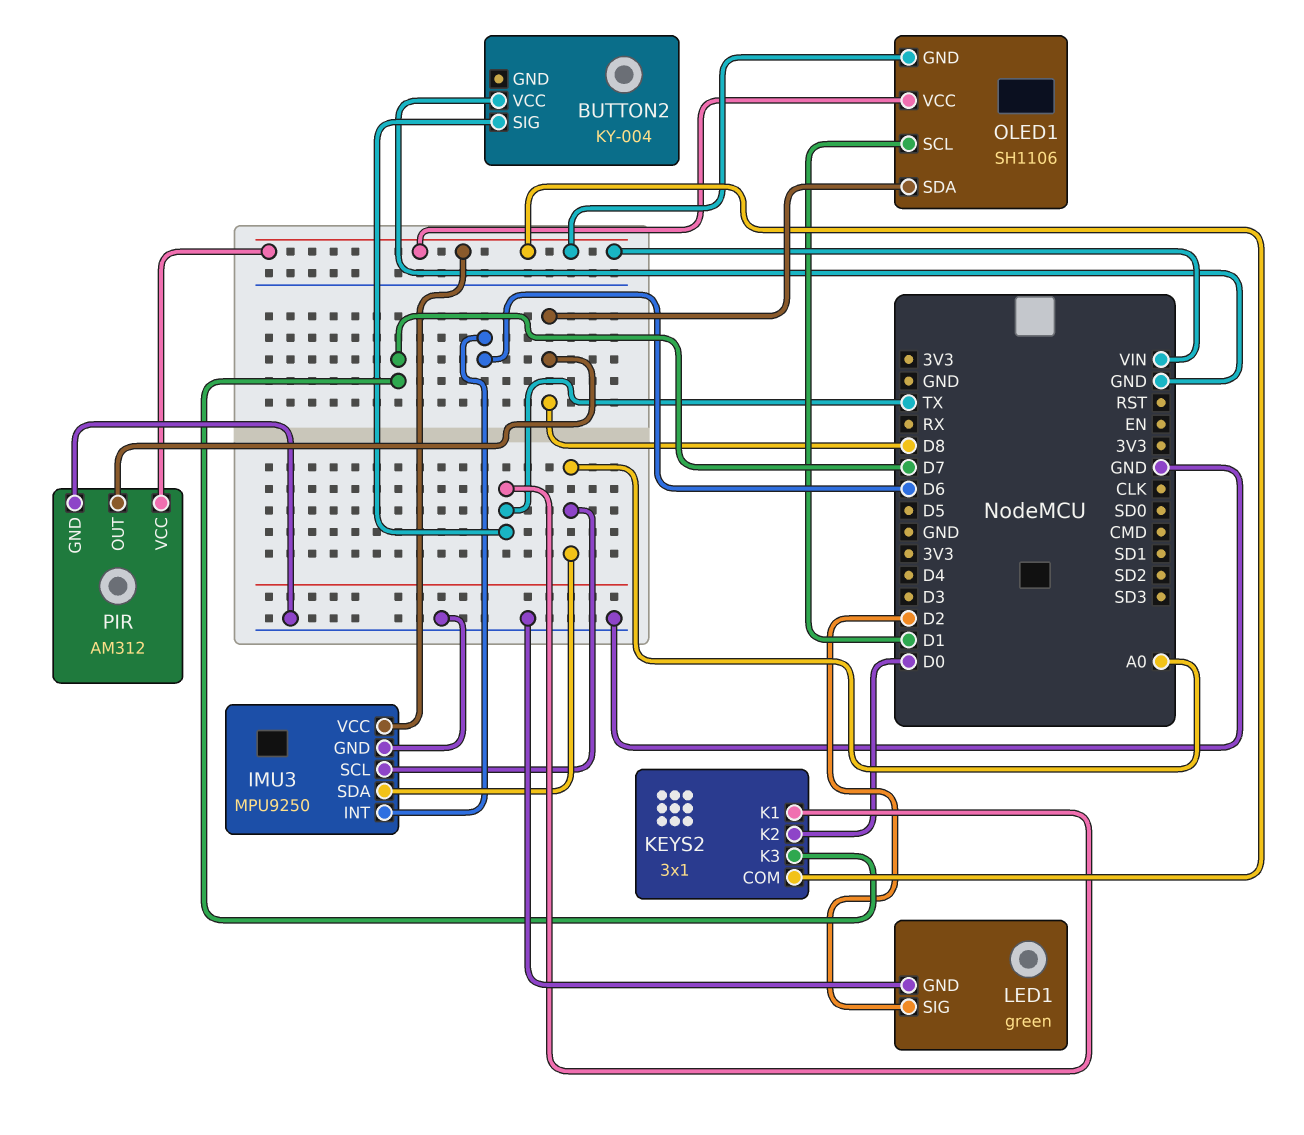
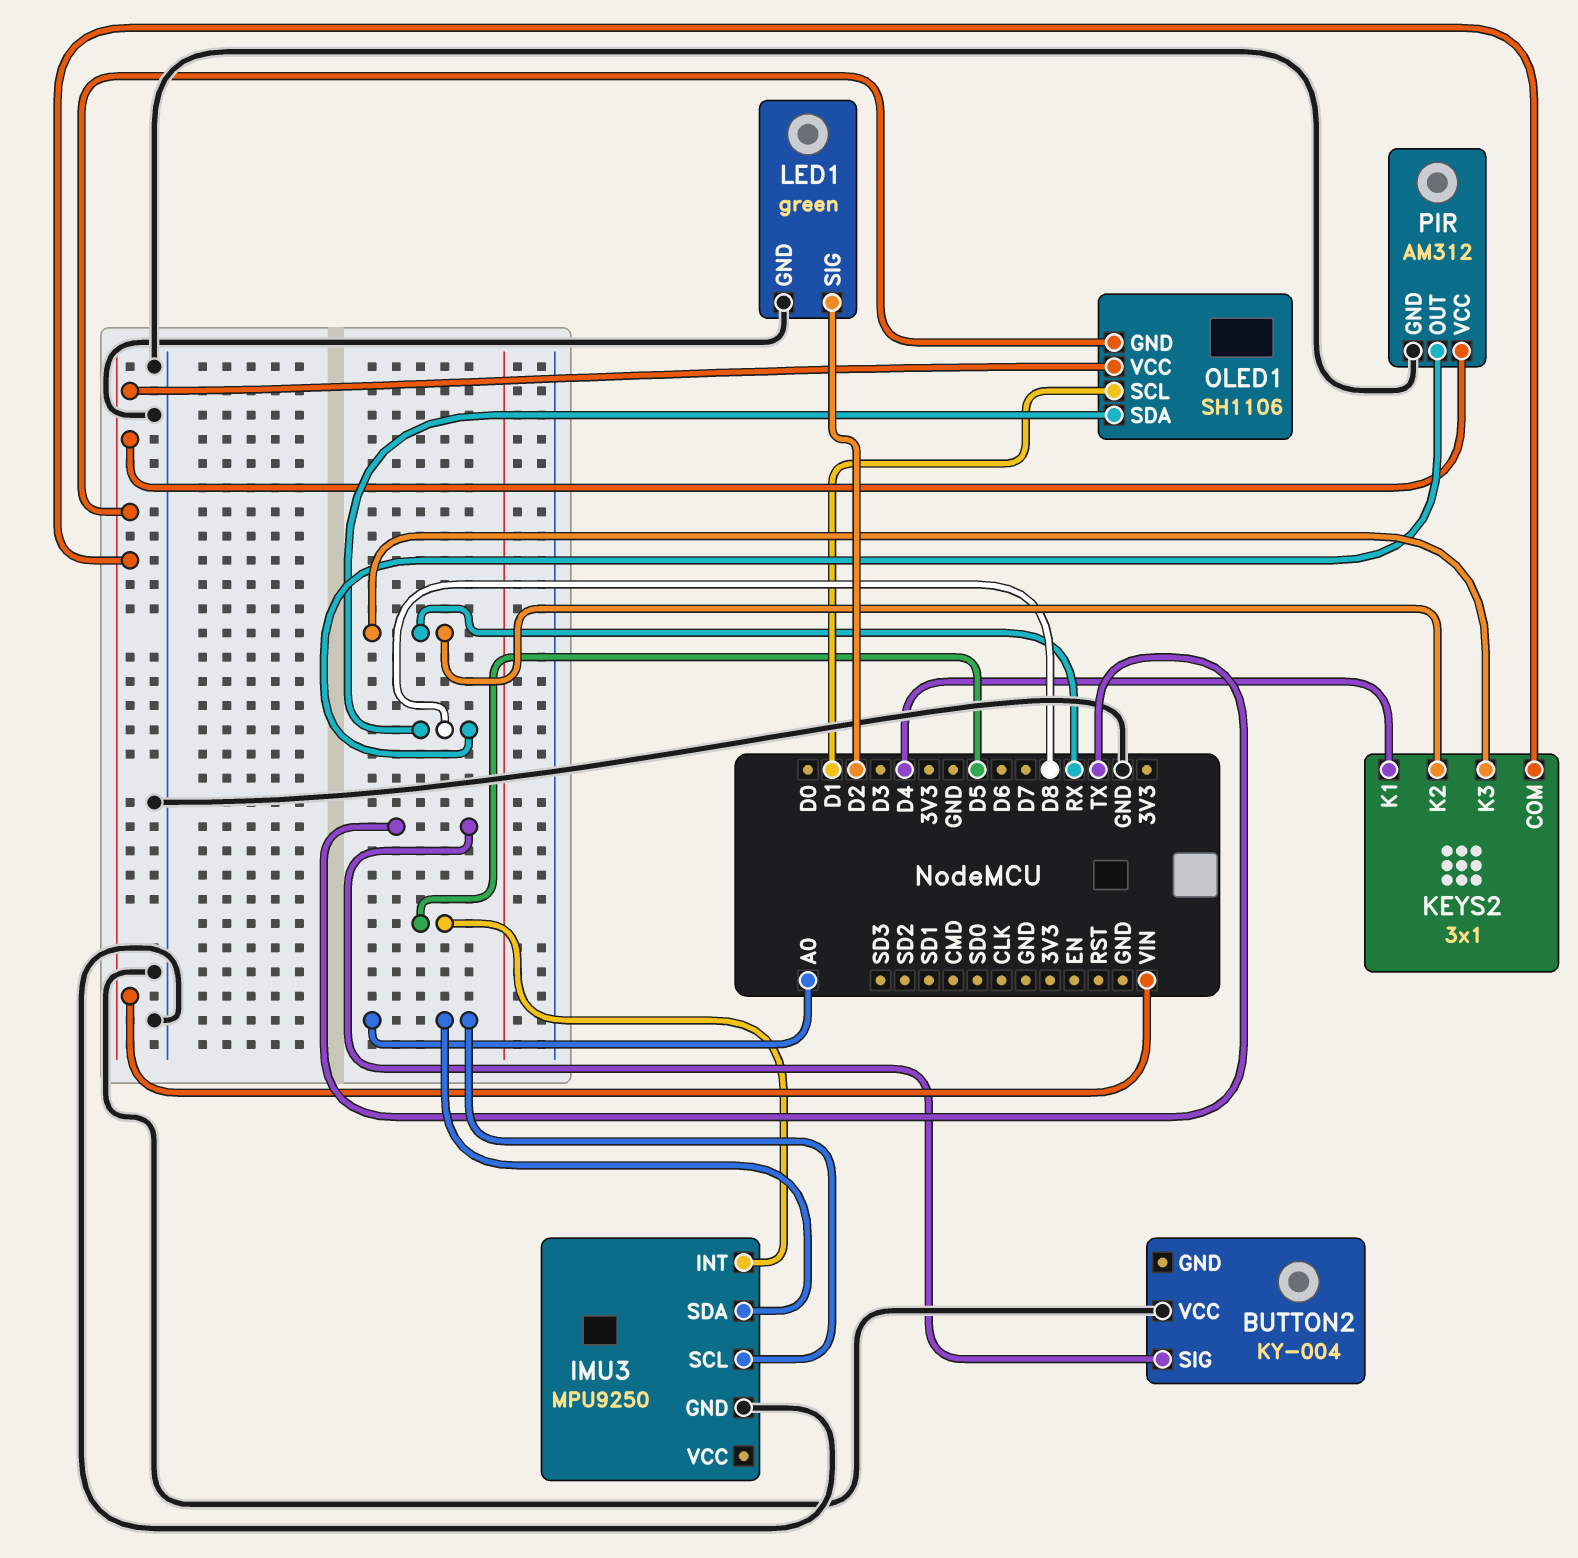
IMU3 pin INT: D6 -> D5
IMU3 pin VCC: VIN -> none
KEYS2 pin K1: TX -> D4
KEYS2 pin K2: D0 -> RX
KEYS2 pin K3: D7 -> RX

